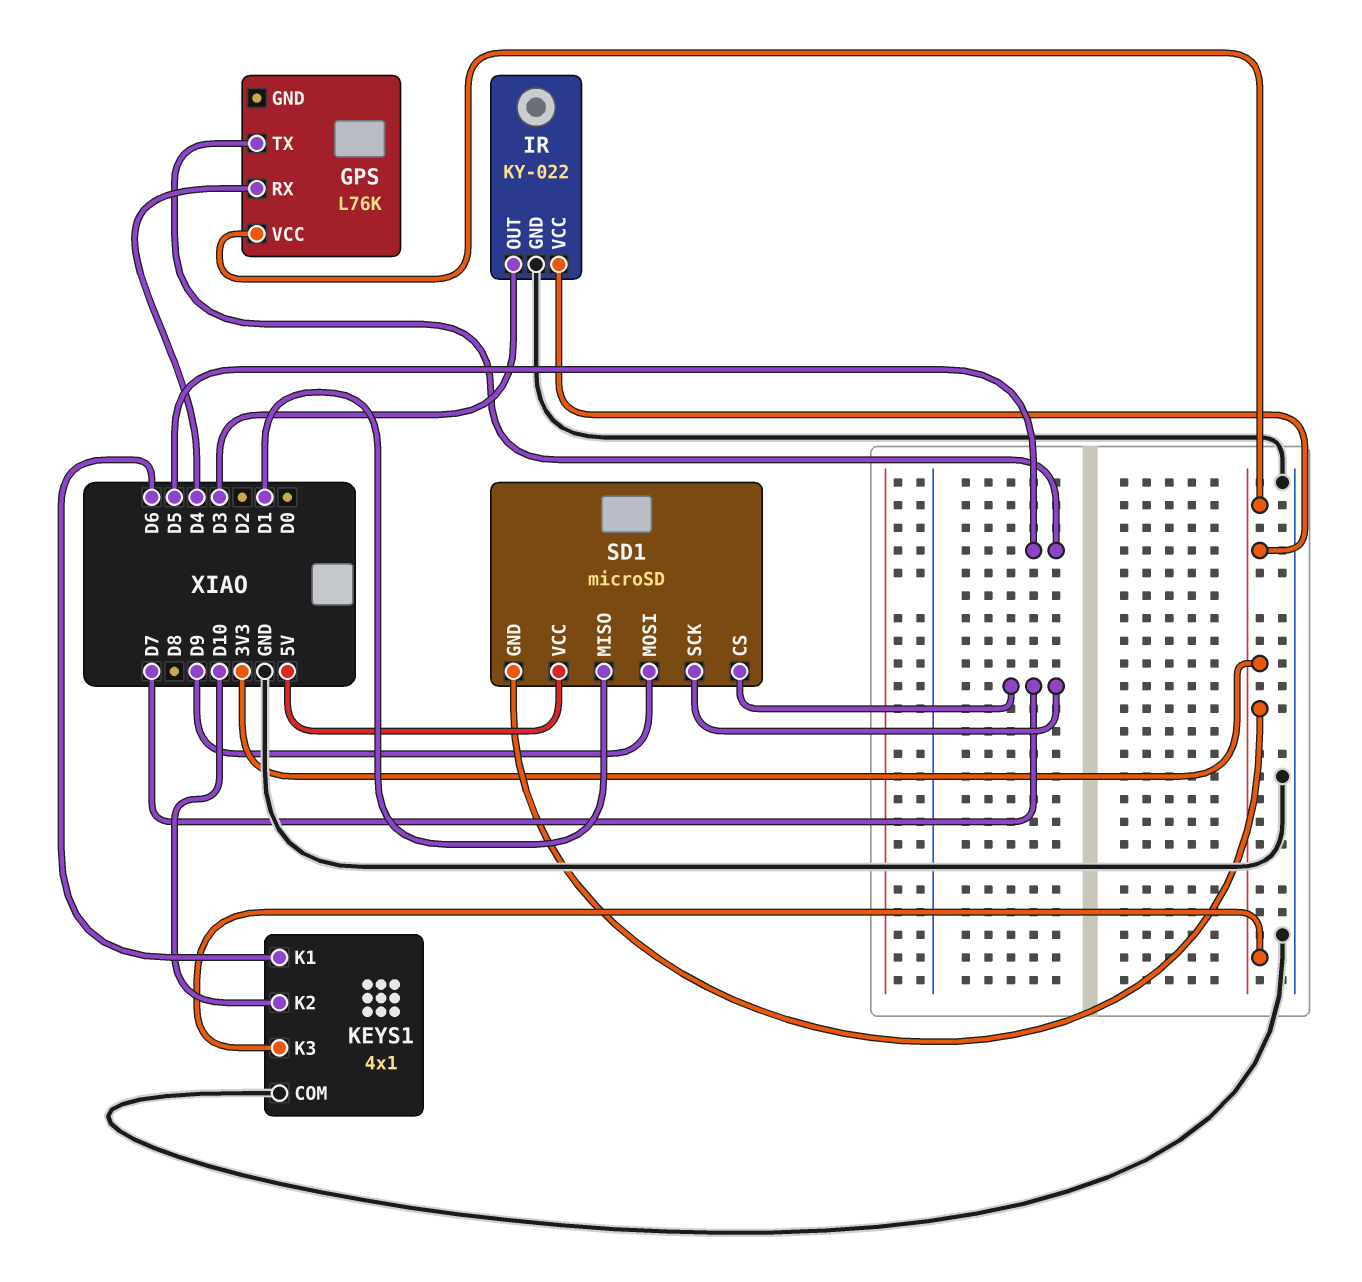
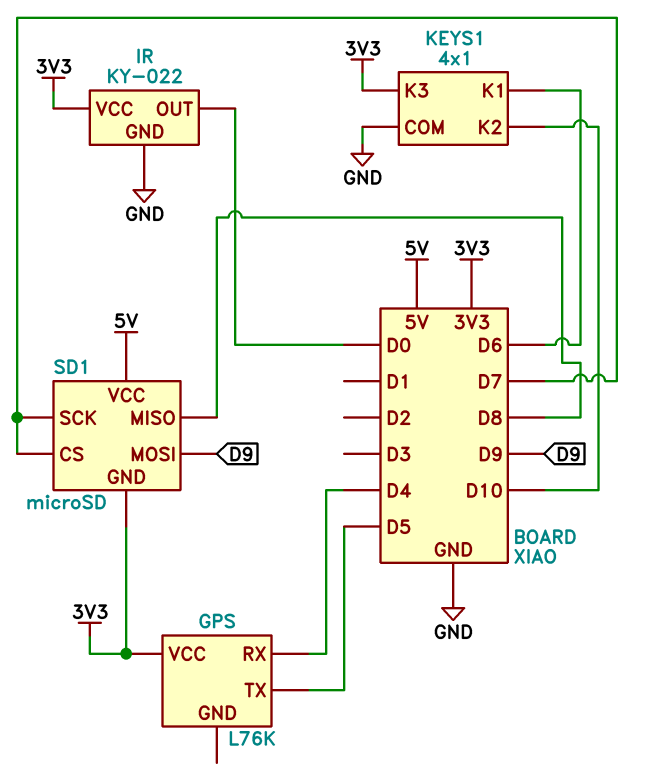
IR pin OUT: D3 -> D0
SD1 pin MISO: D1 -> D8

